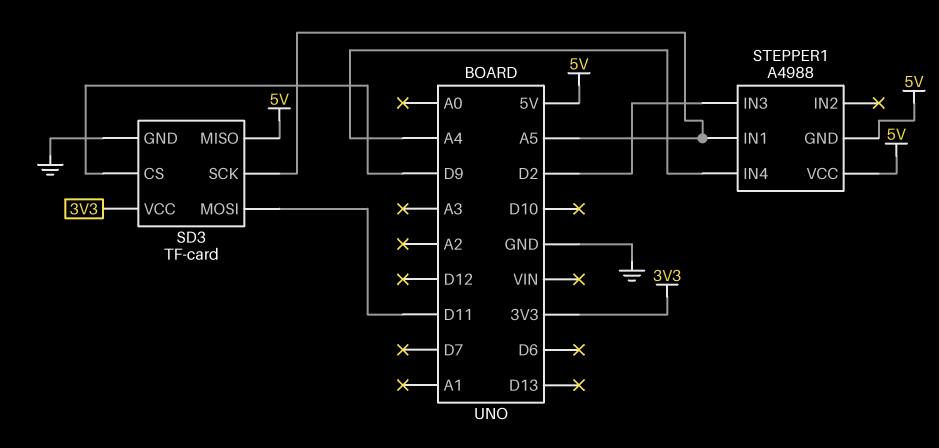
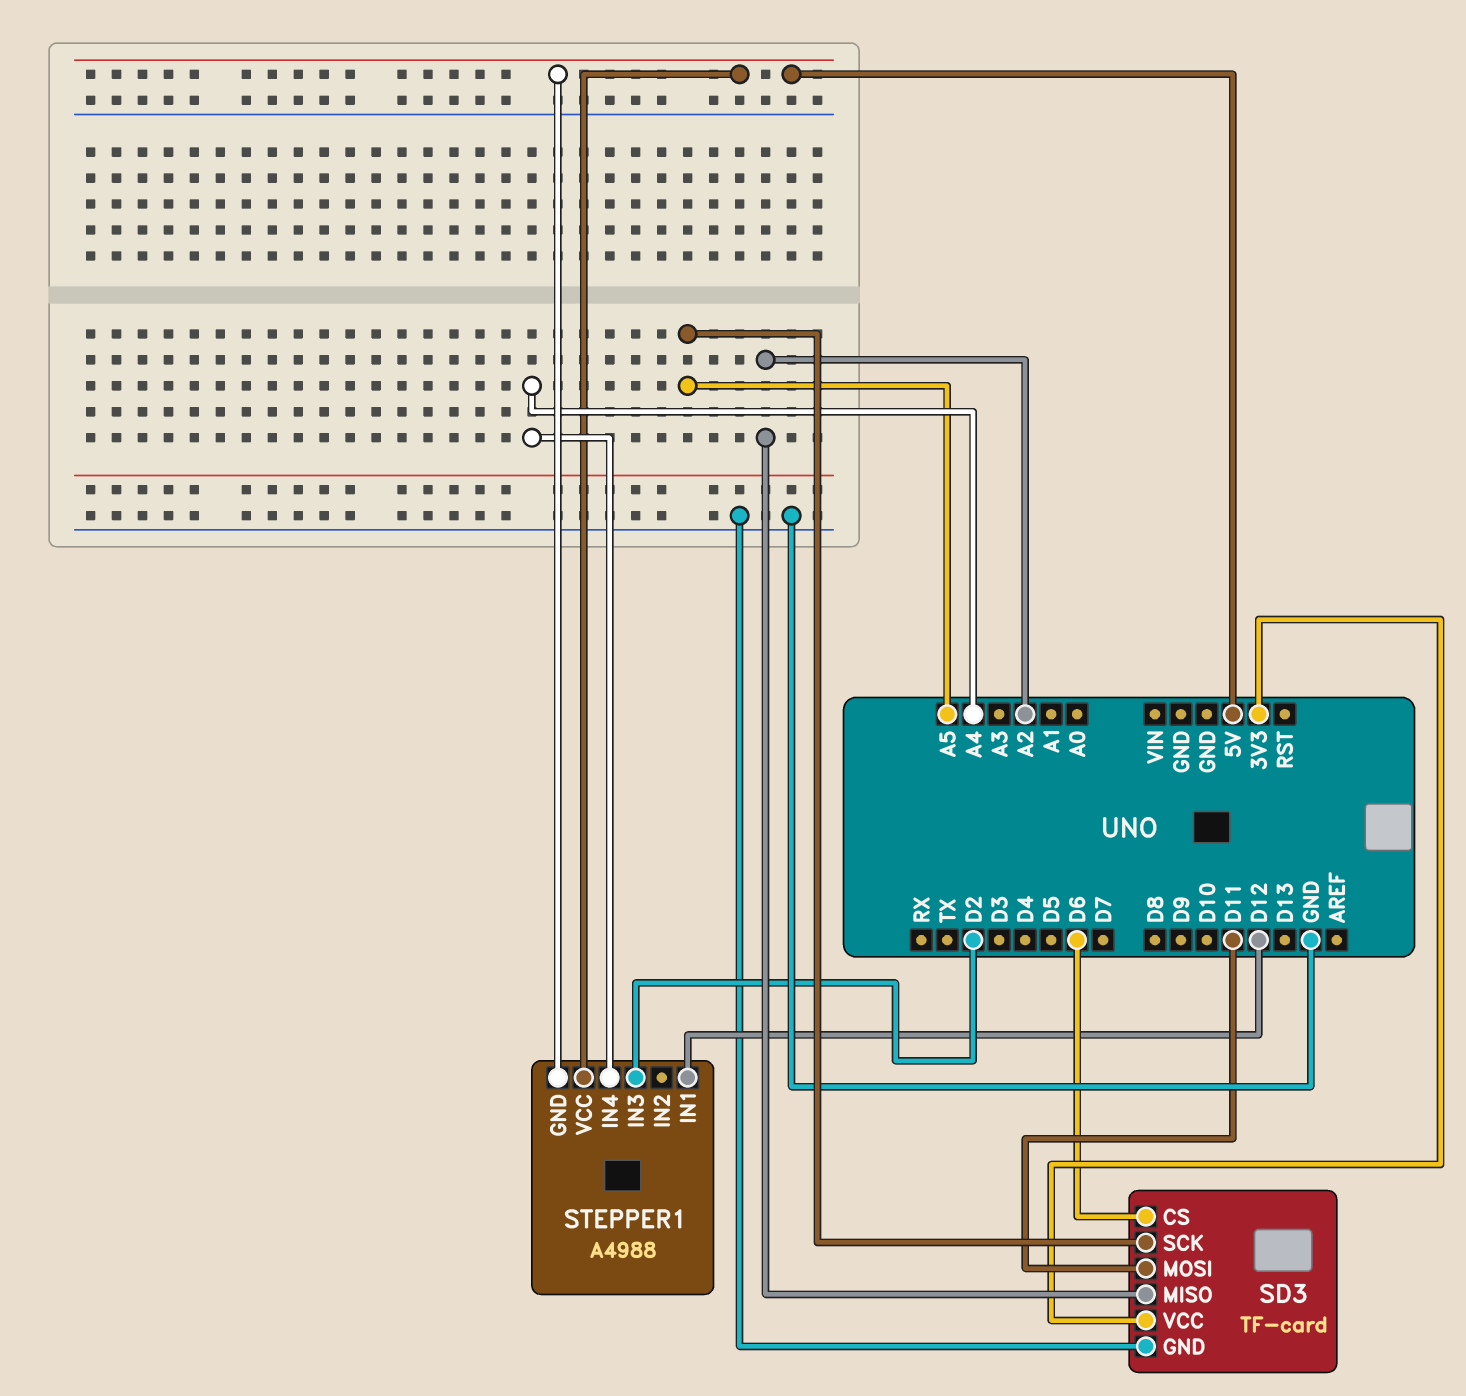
SD3 pin CS: D9 -> D6
SD3 pin MISO: 5V -> A2
STEPPER1 pin IN1: A5 -> D12

